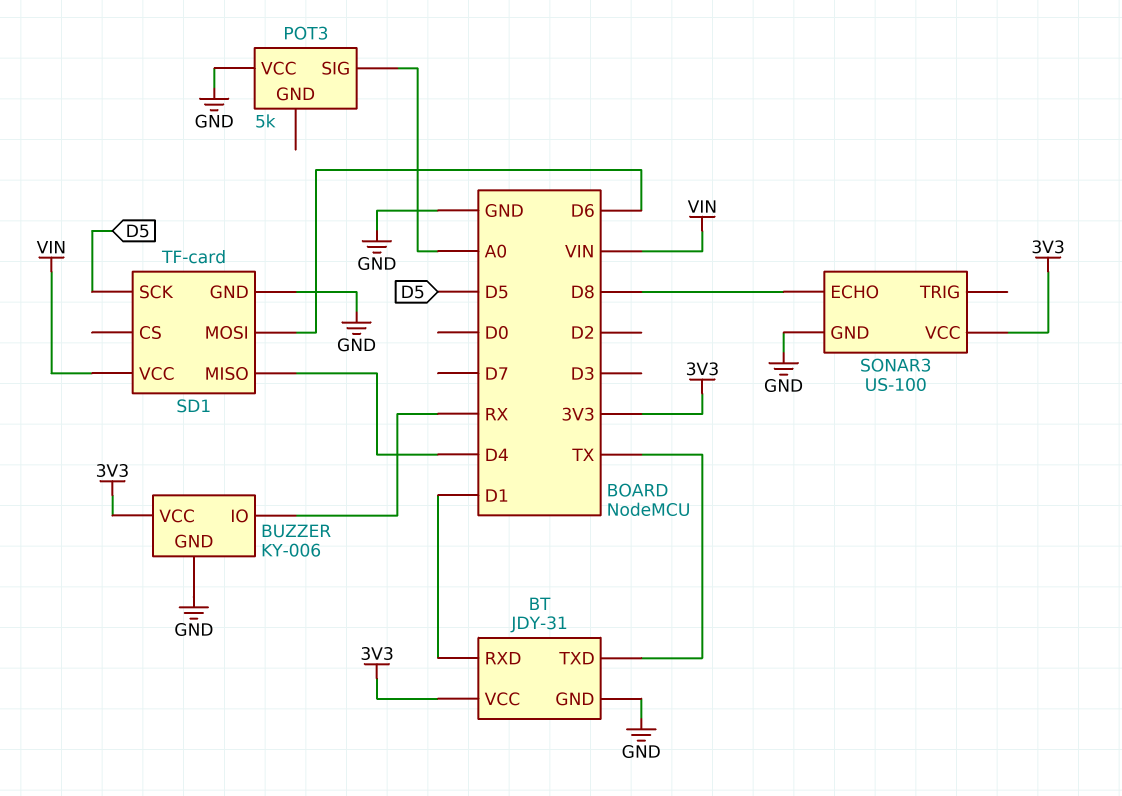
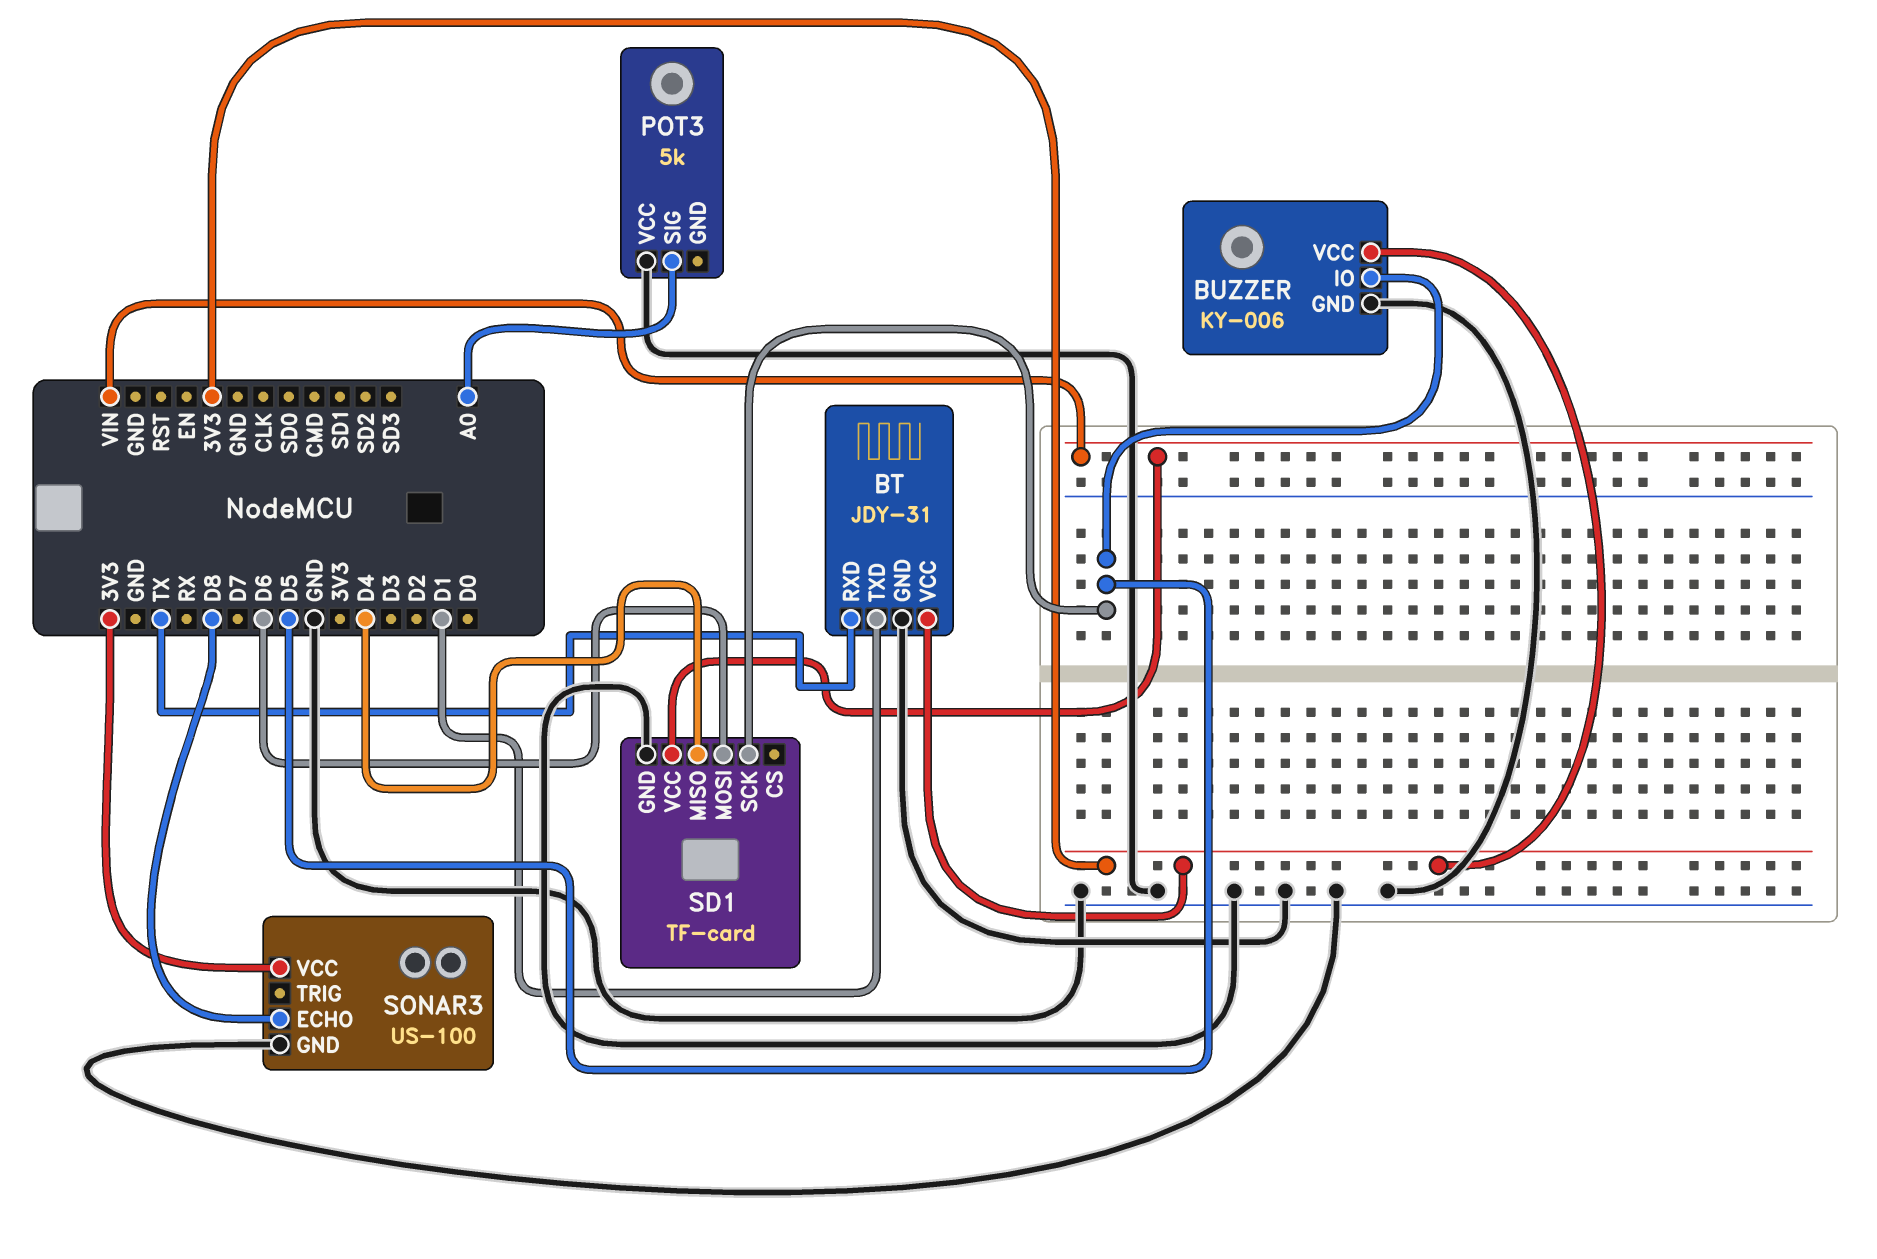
BT pin RXD: D1 -> TX
BT pin TXD: TX -> D1
BUZZER pin IO: RX -> D5

